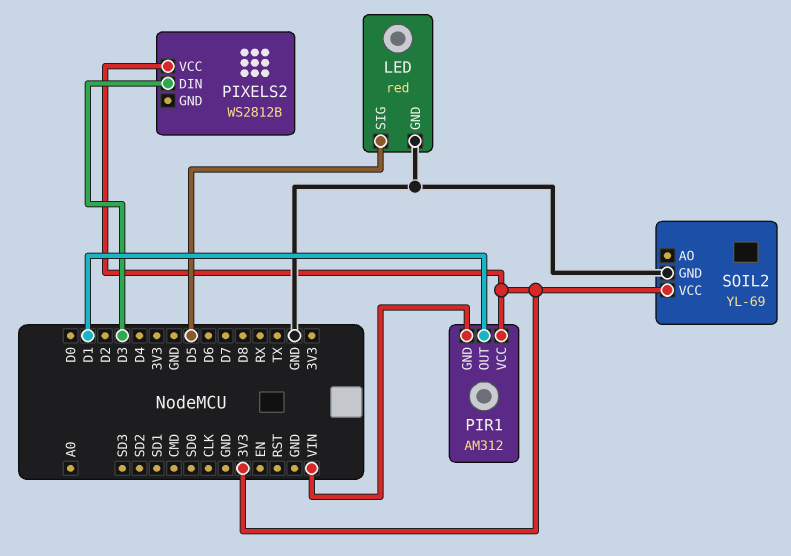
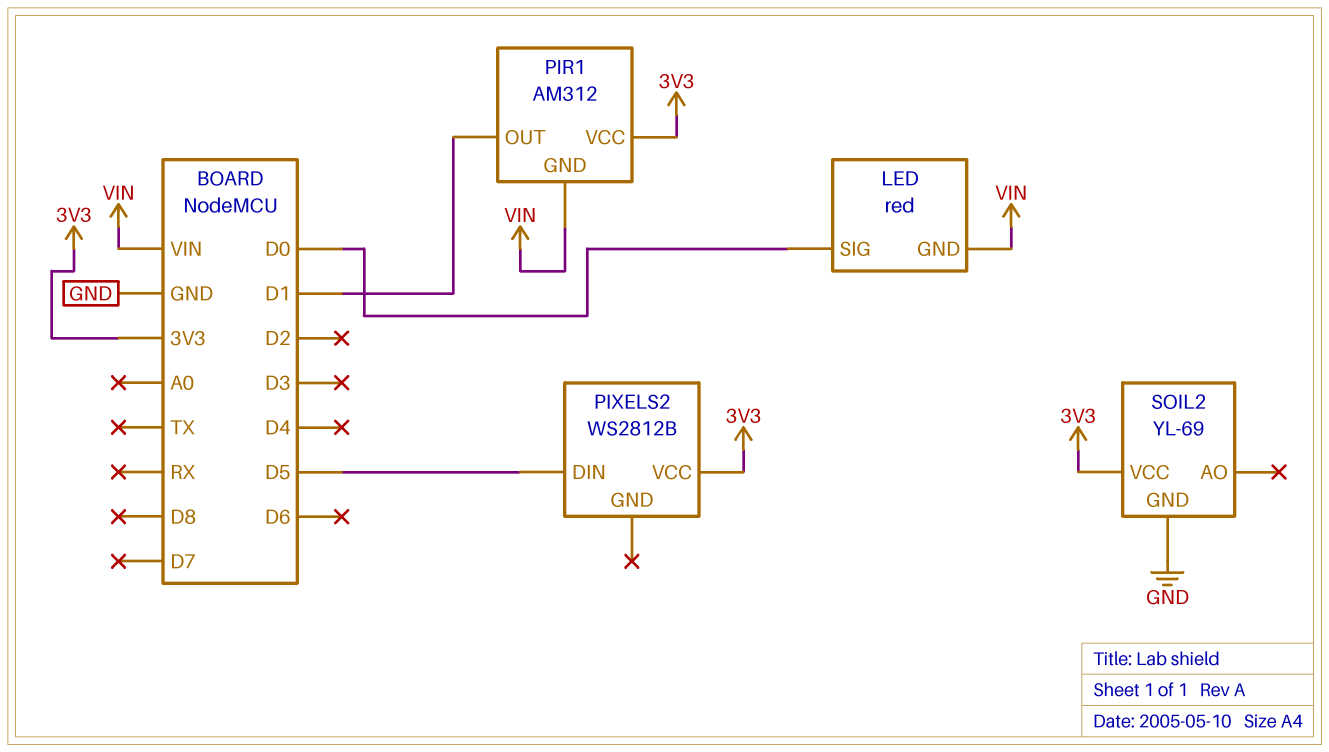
LED pin GND: GND -> VIN
LED pin SIG: D5 -> D0
PIXELS2 pin DIN: D3 -> D5

